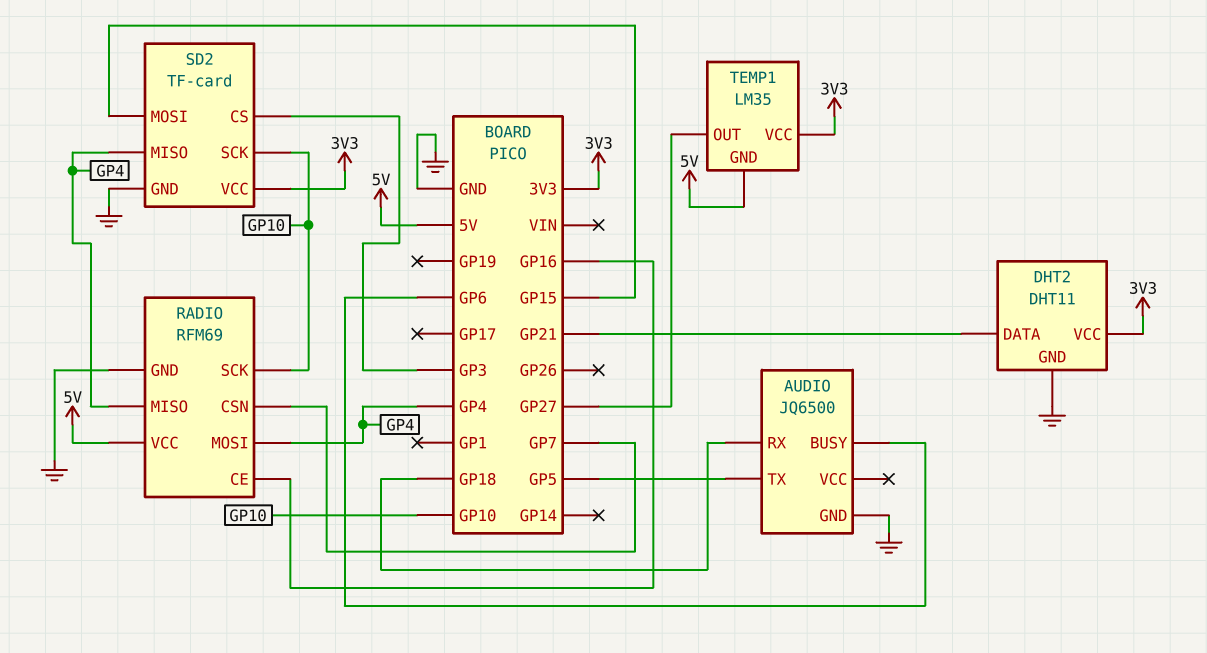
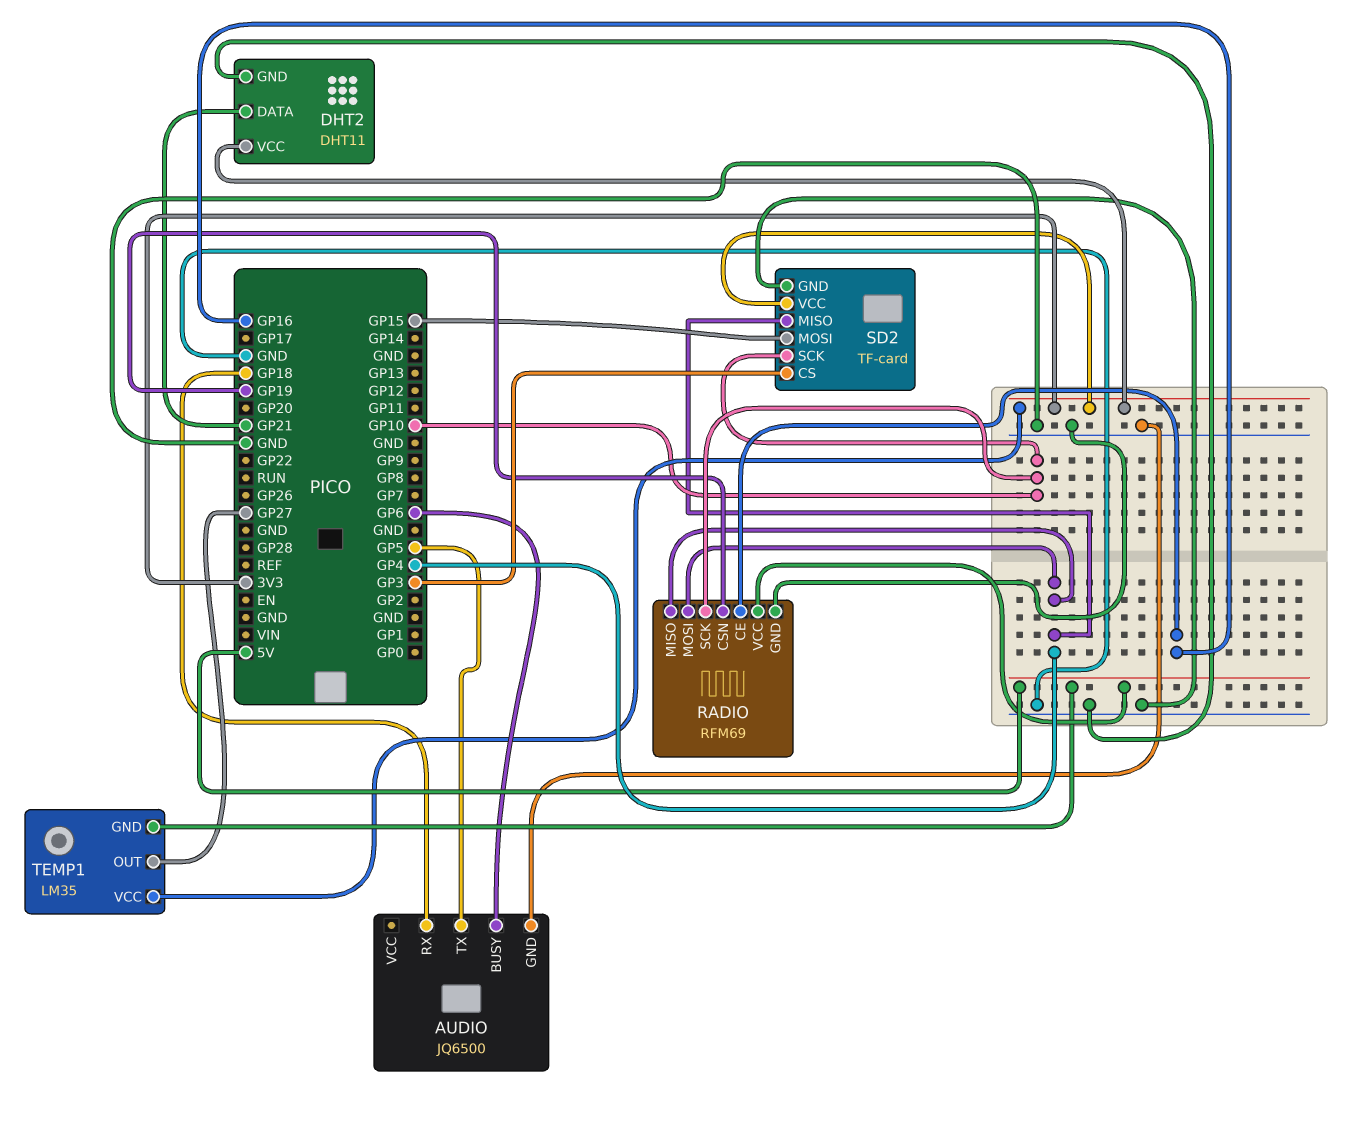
RADIO pin CSN: GP7 -> GP19

